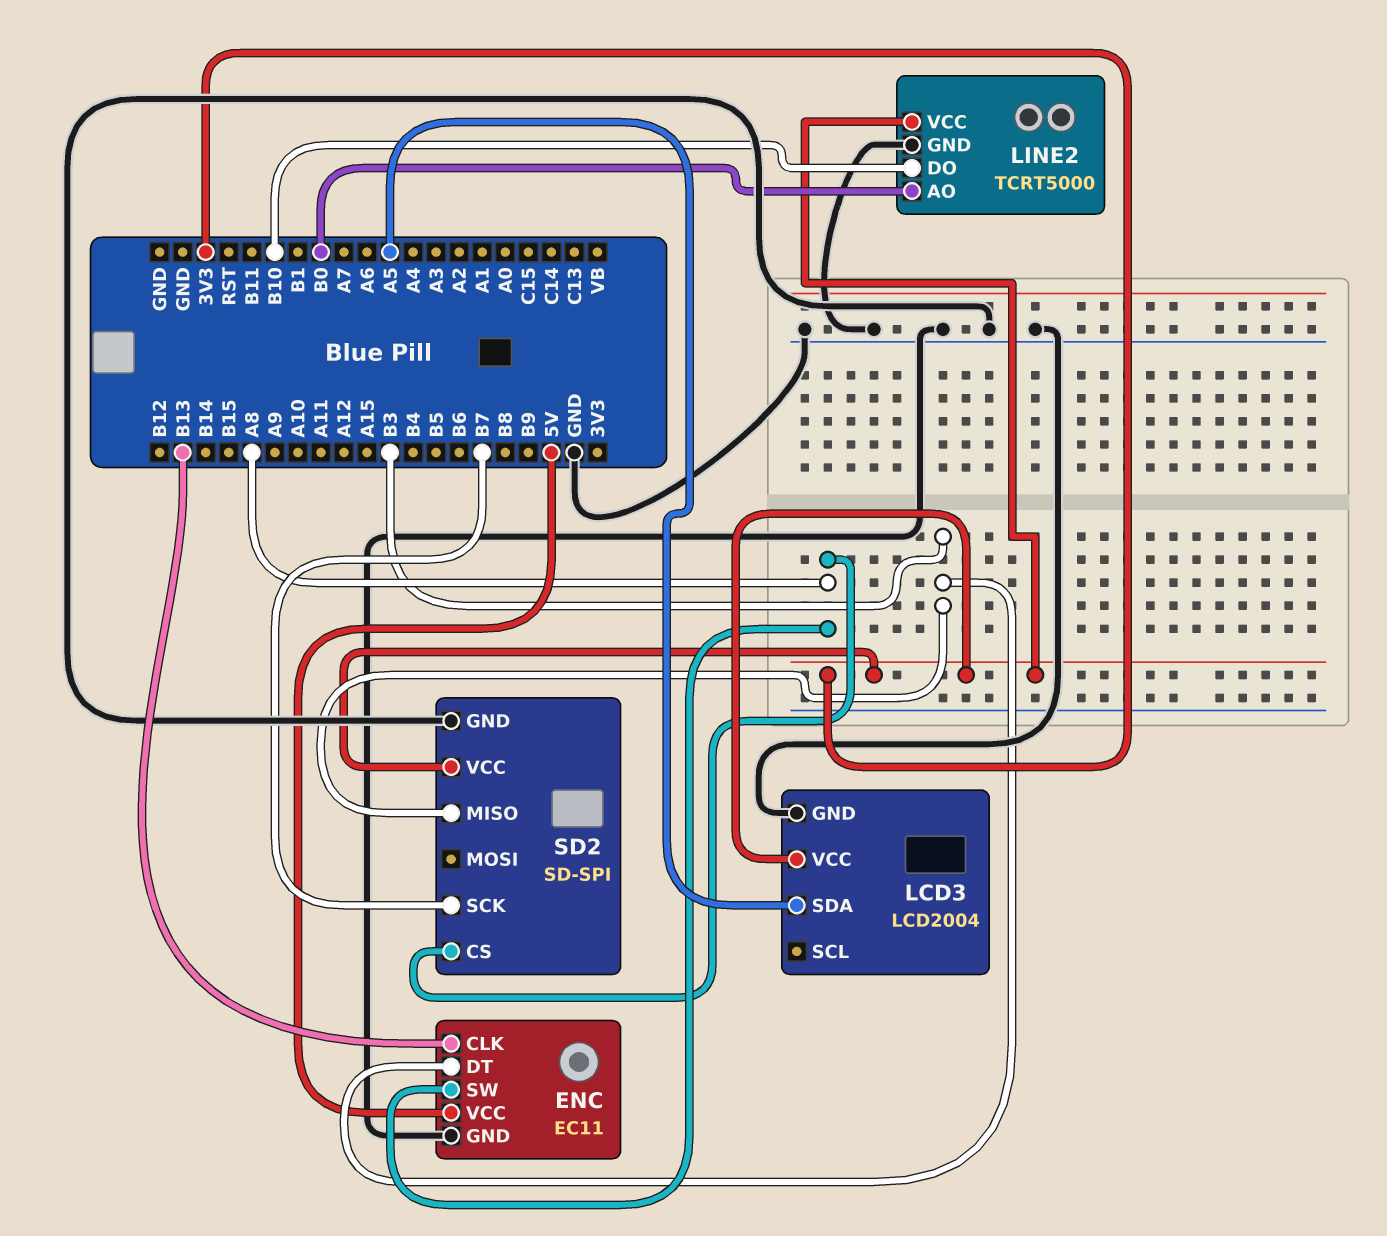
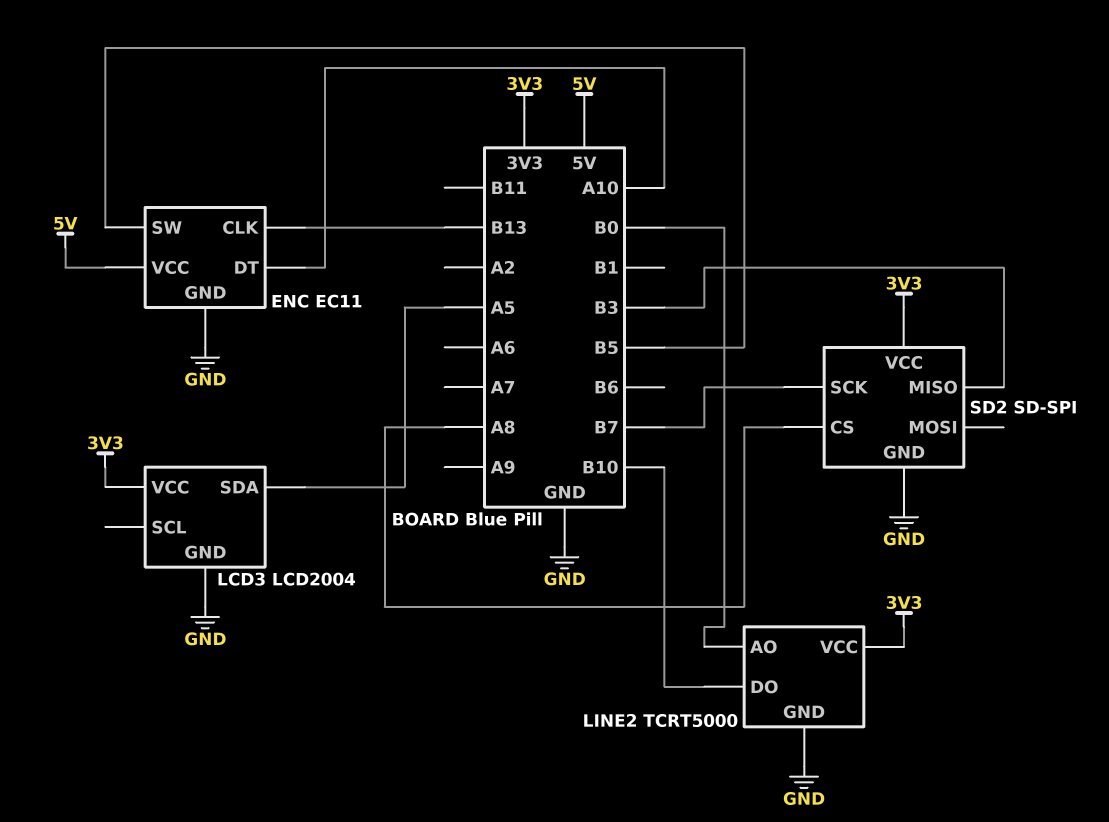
ENC pin DT: B3 -> A10
ENC pin SW: A8 -> B5

